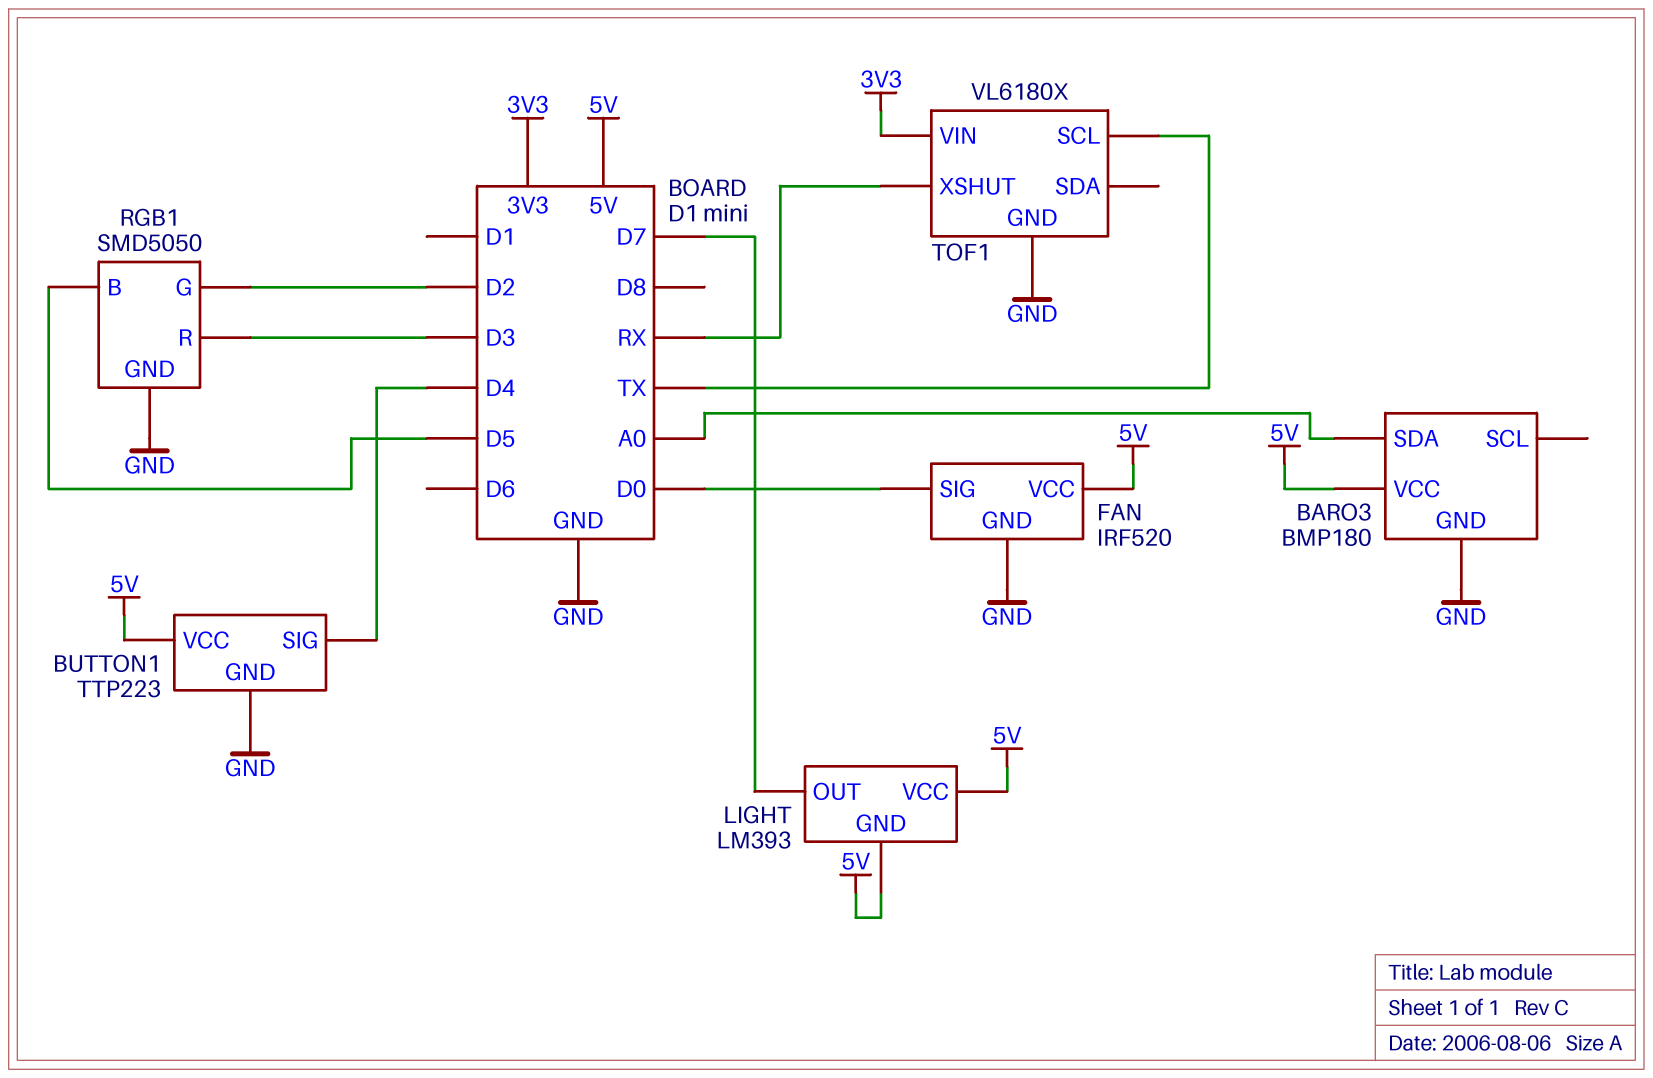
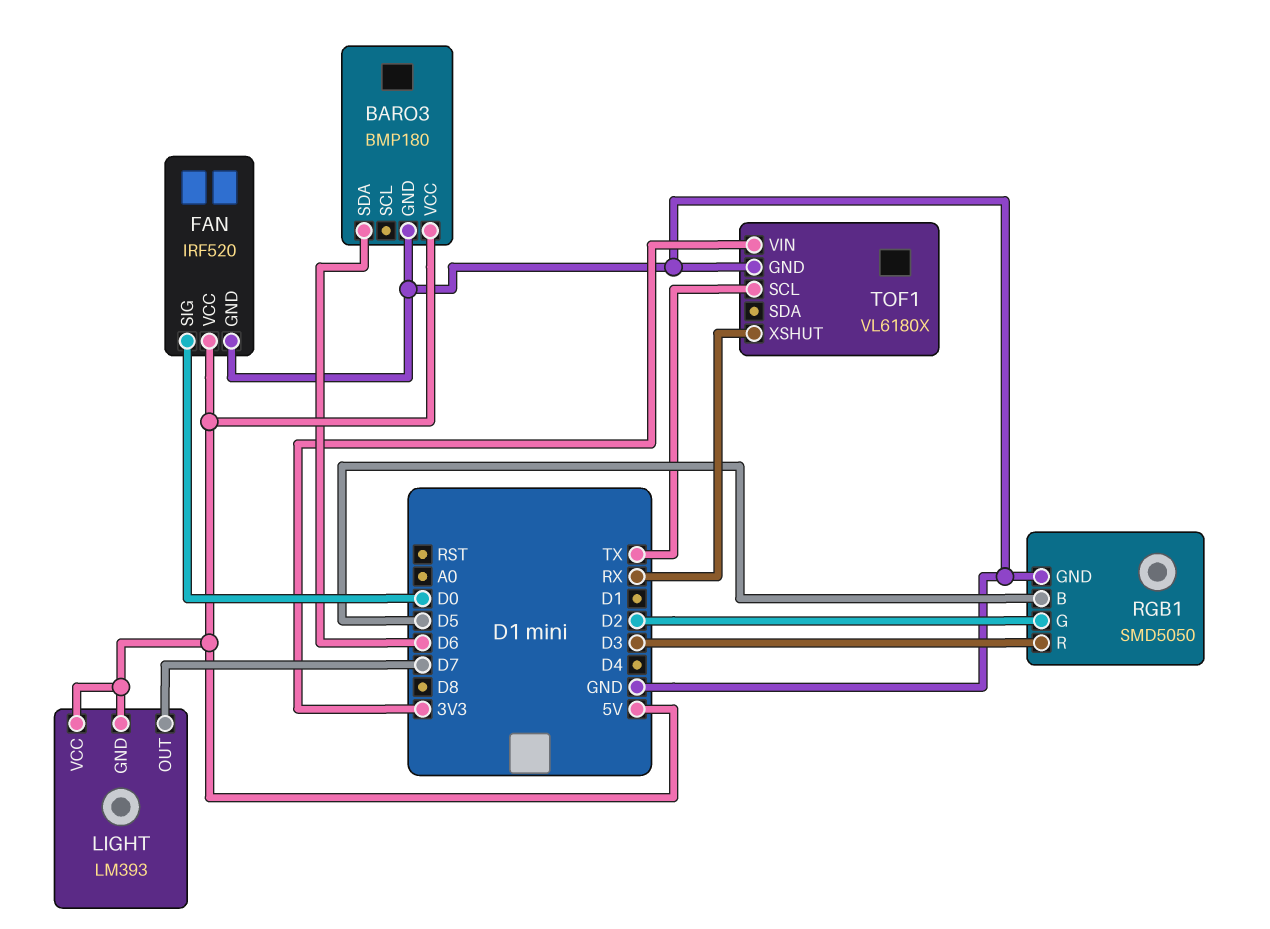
BARO3 pin SDA: A0 -> D6
BUTTON1: TTP223 -> none
BUTTON1 pin GND: GND -> none
BUTTON1 pin SIG: D4 -> none
BUTTON1 pin VCC: 5V -> none

